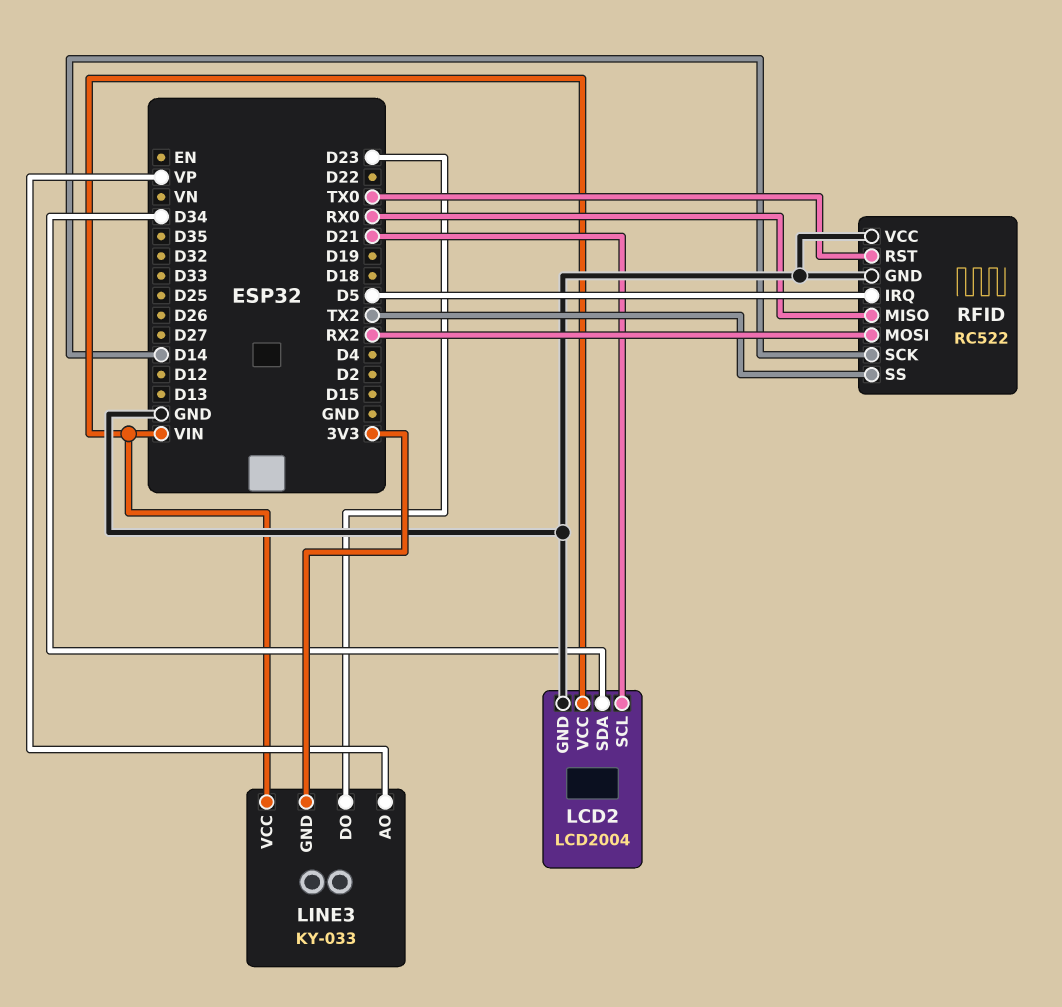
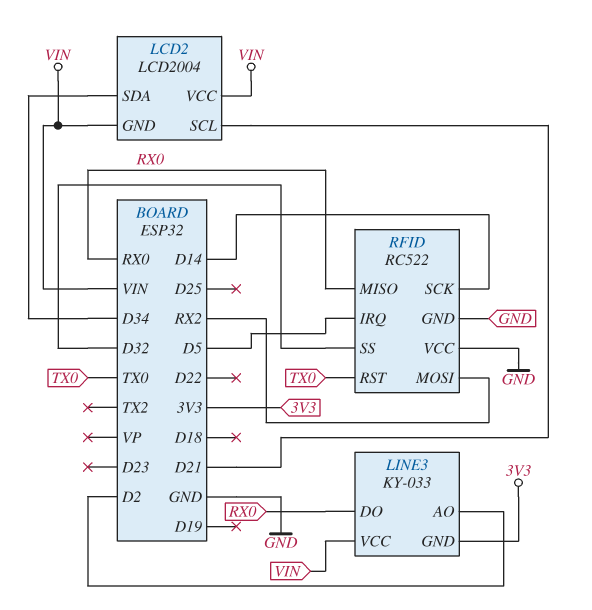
LCD2 pin GND: GND -> VIN
LINE3 pin AO: VP -> D2
LINE3 pin DO: D23 -> RX0
RFID pin SS: TX2 -> D32

